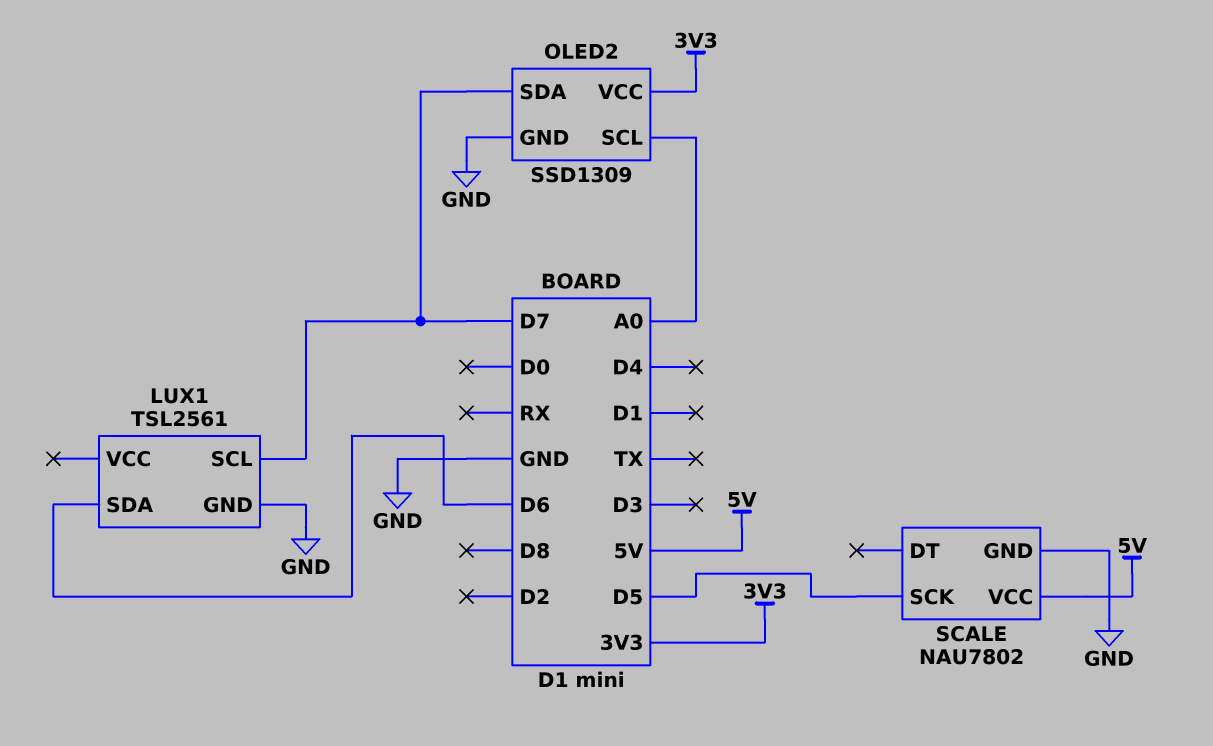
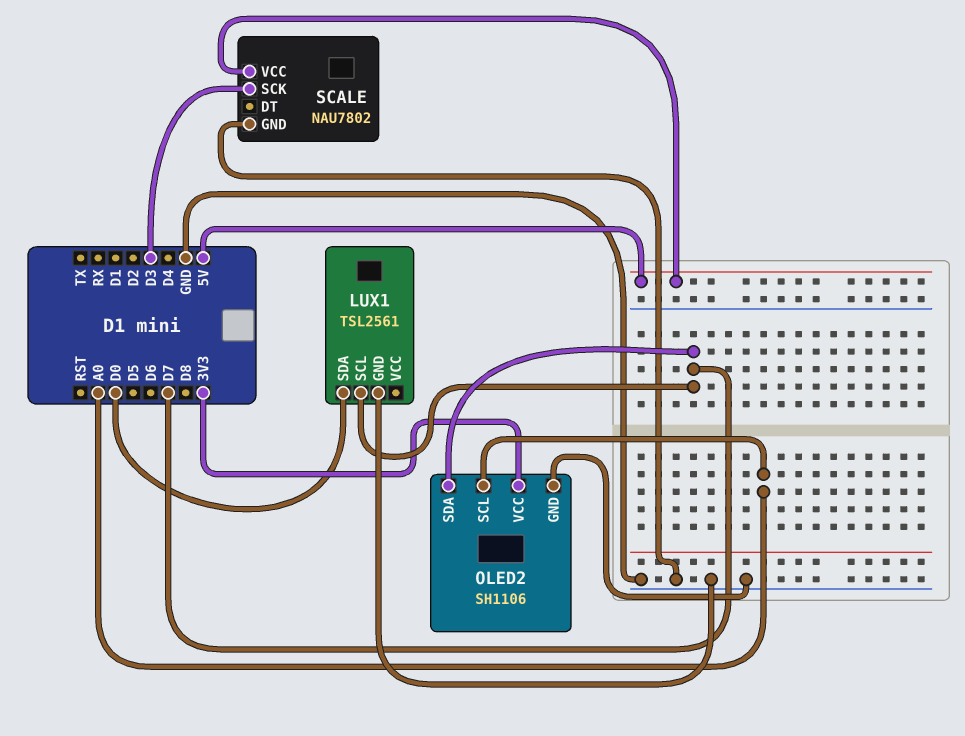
LUX1 pin SDA: D6 -> D0
OLED2: SSD1309 -> SH1106
SCALE pin SCK: D5 -> D3

